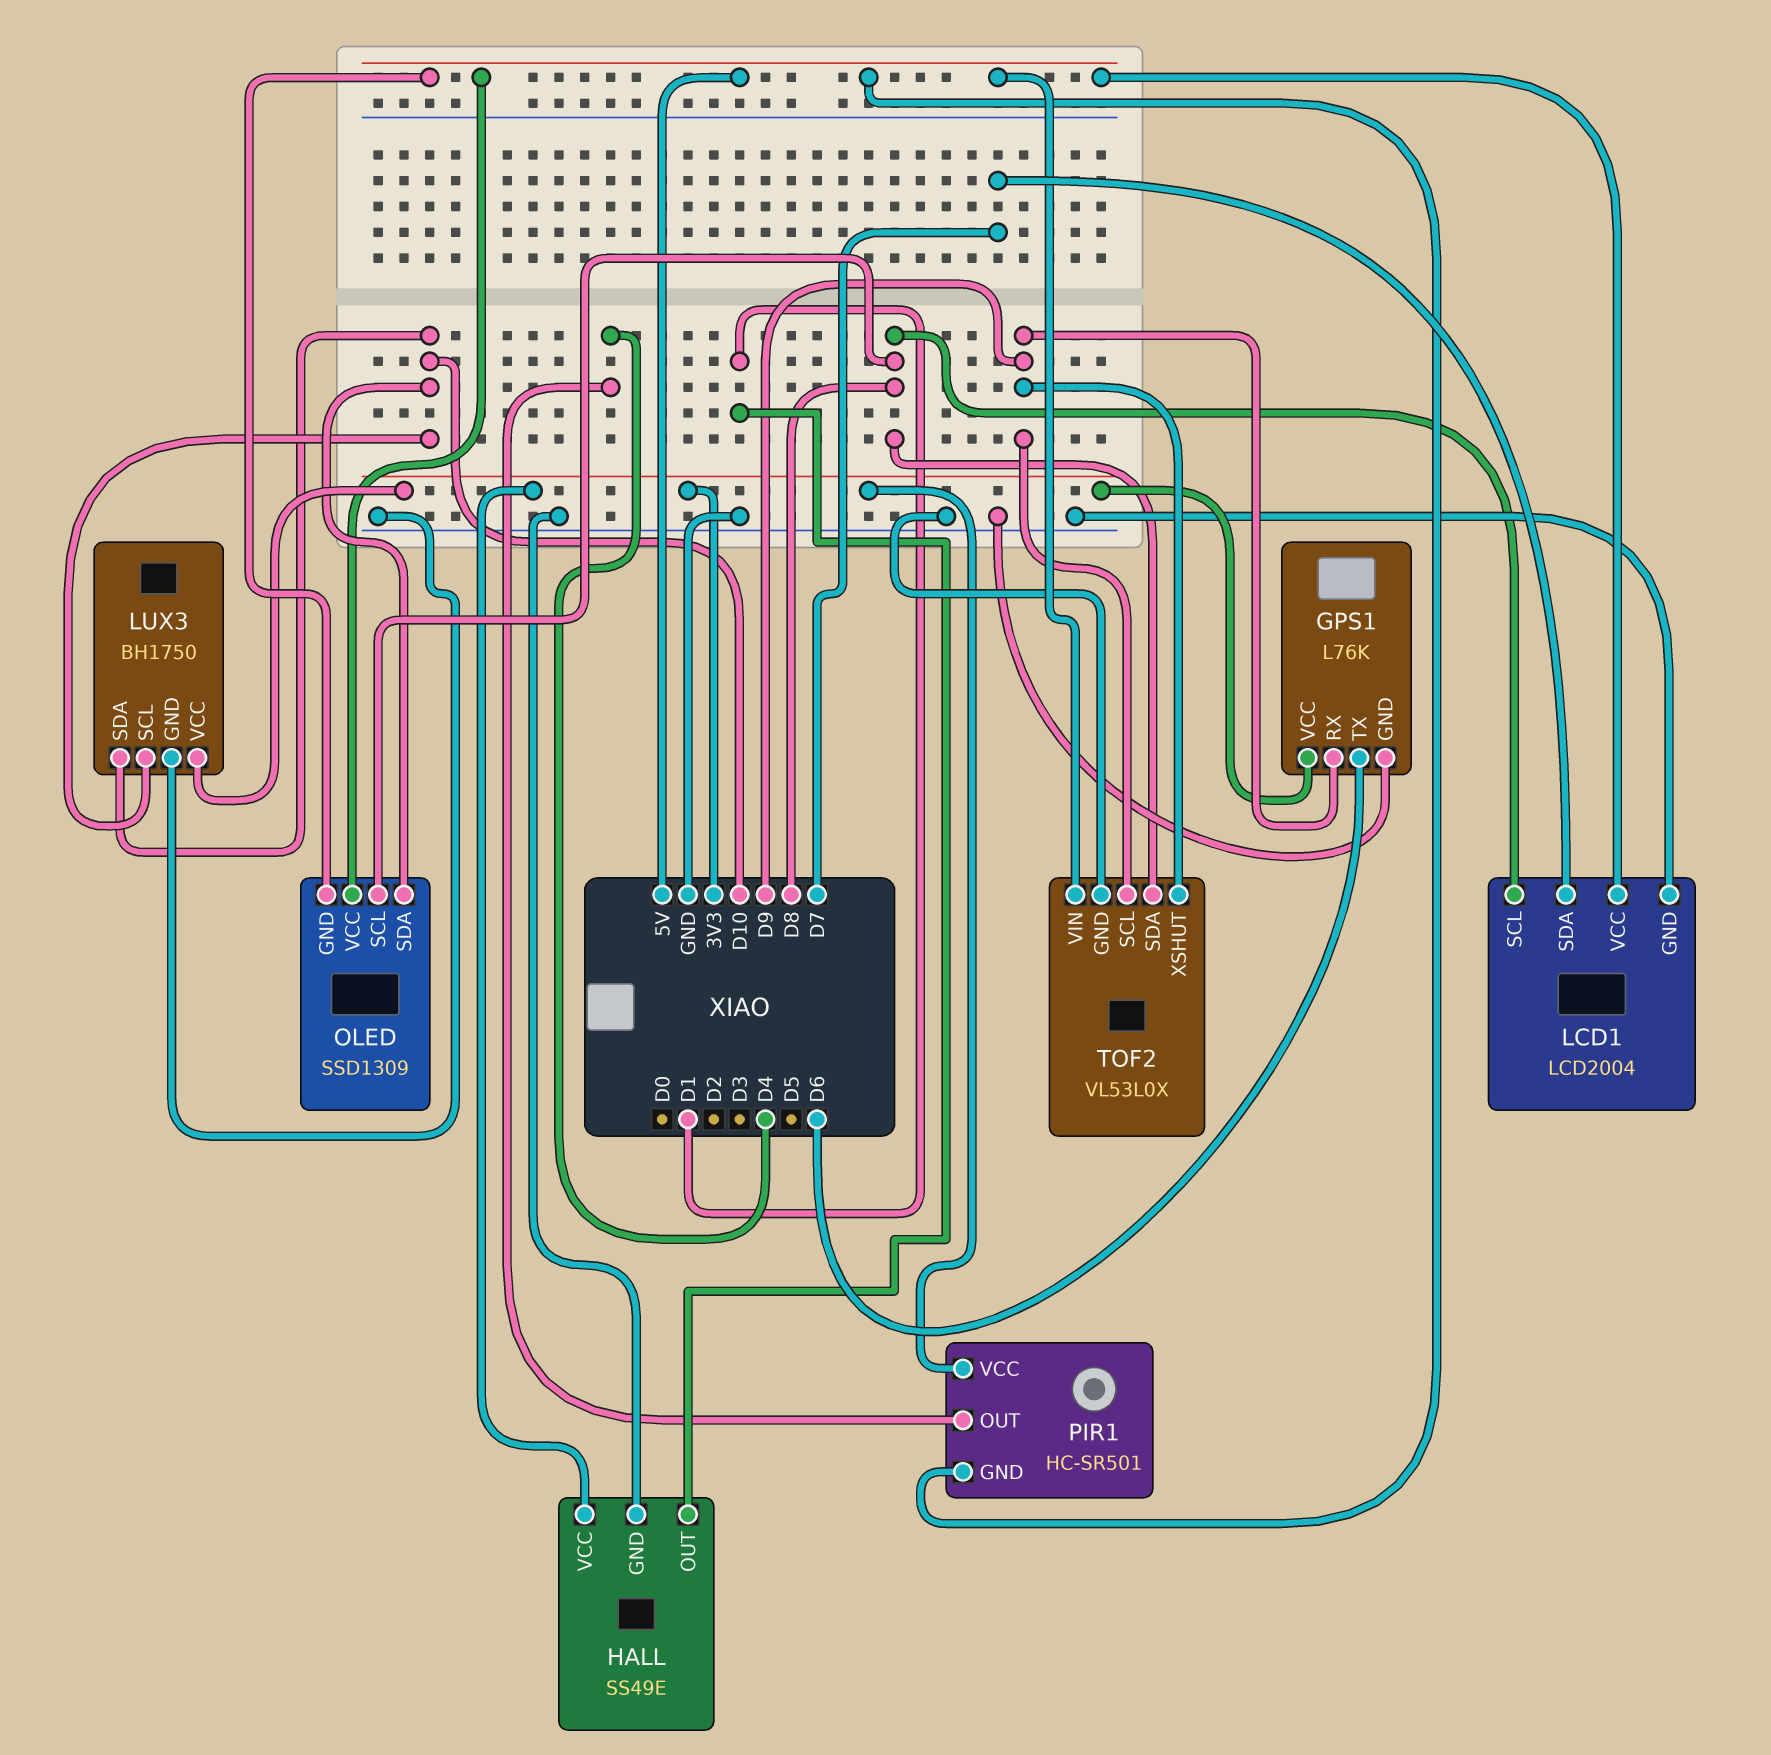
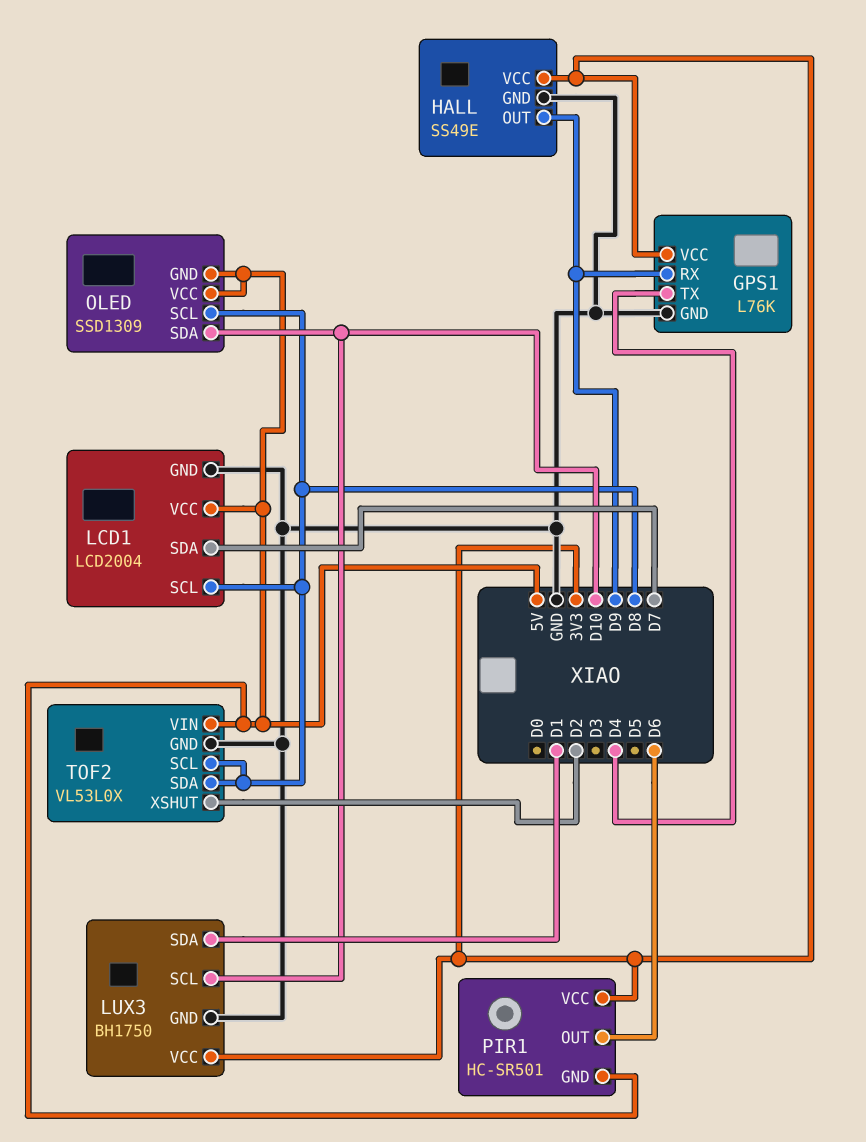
GPS1 pin TX: D6 -> D4
HALL pin OUT: D1 -> D9
LUX3 pin SDA: D10 -> D1
PIR1 pin OUT: D4 -> D6
TOF2 pin SCL: D9 -> D8
TOF2 pin XSHUT: D9 -> D2

